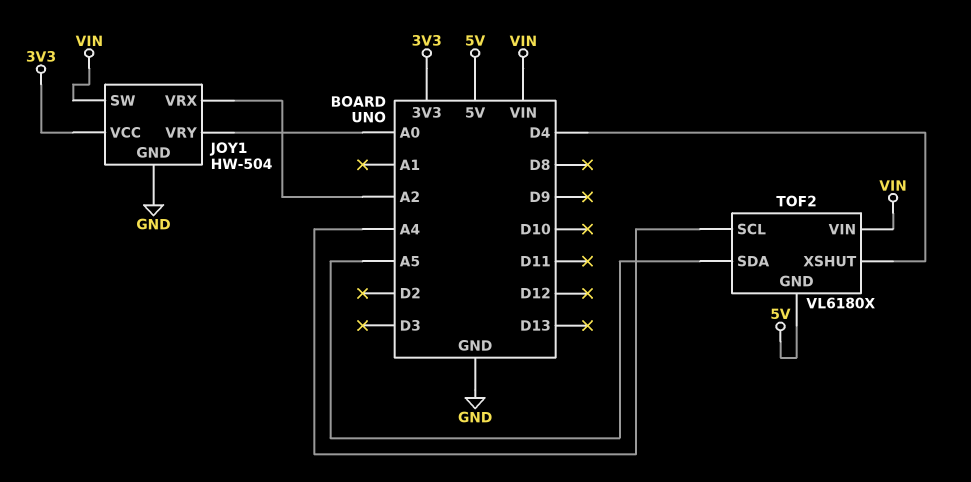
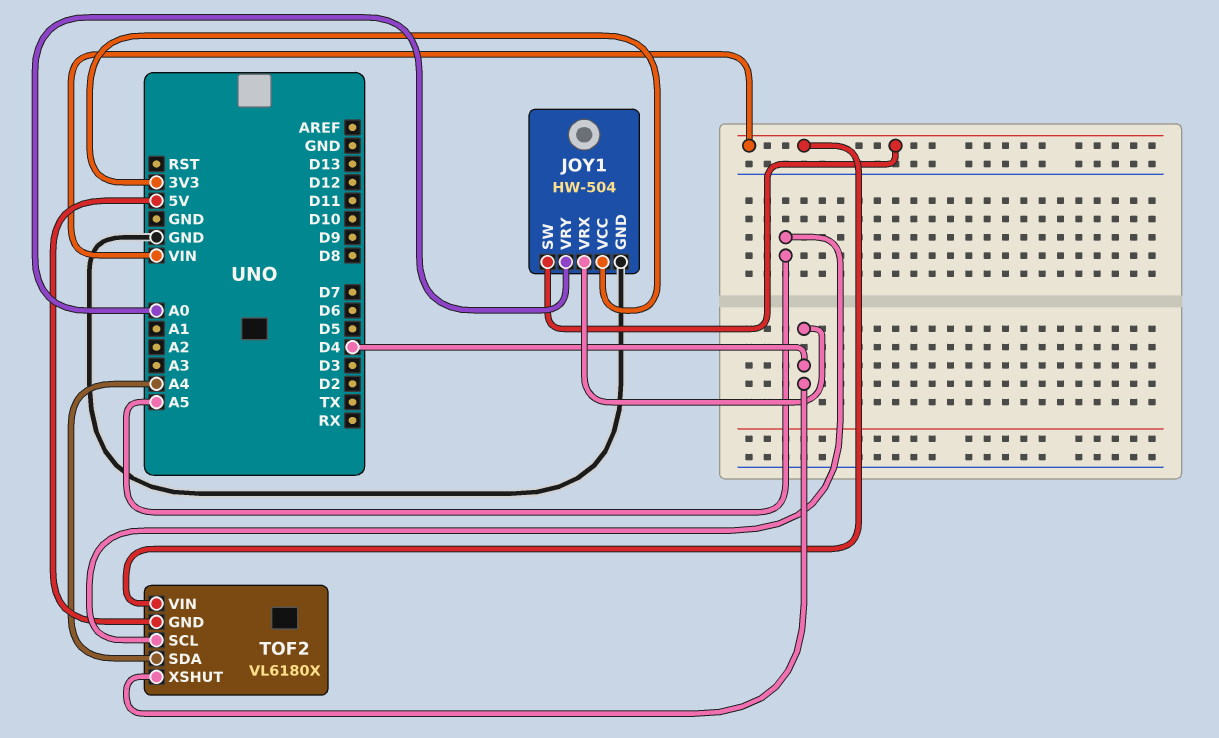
JOY1 pin VRX: A2 -> D4
TOF2 pin SCL: A4 -> A5
TOF2 pin SDA: A5 -> A4

